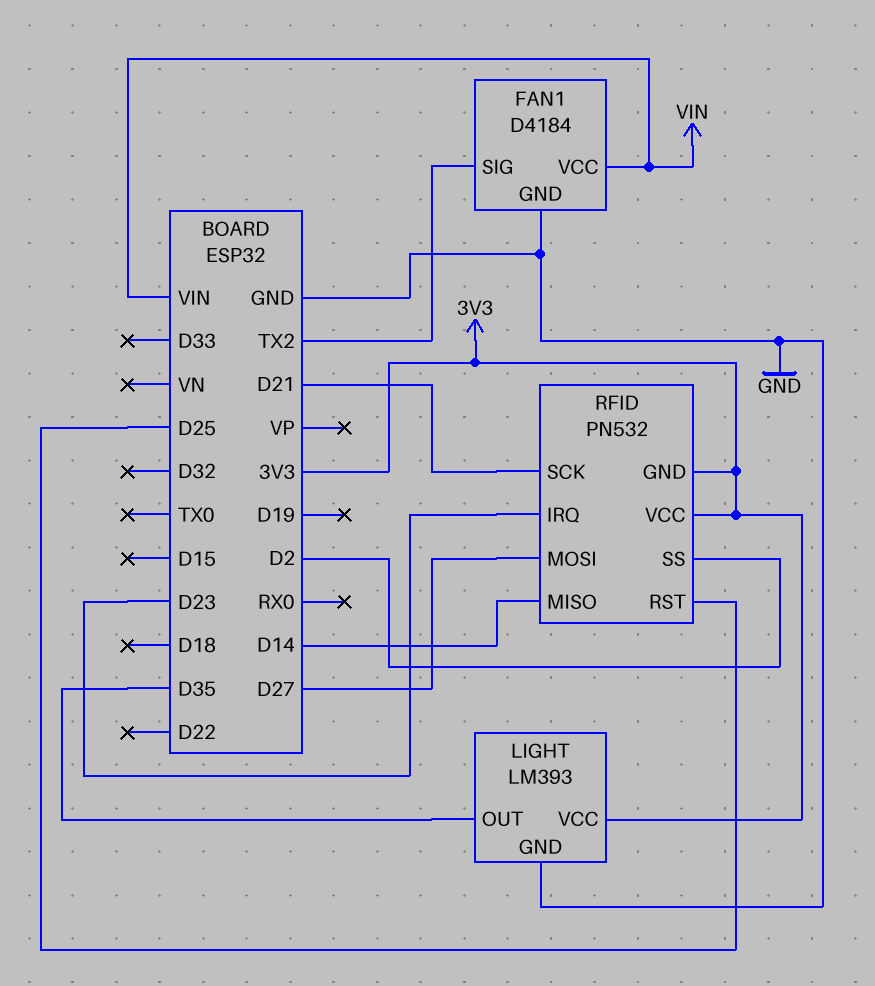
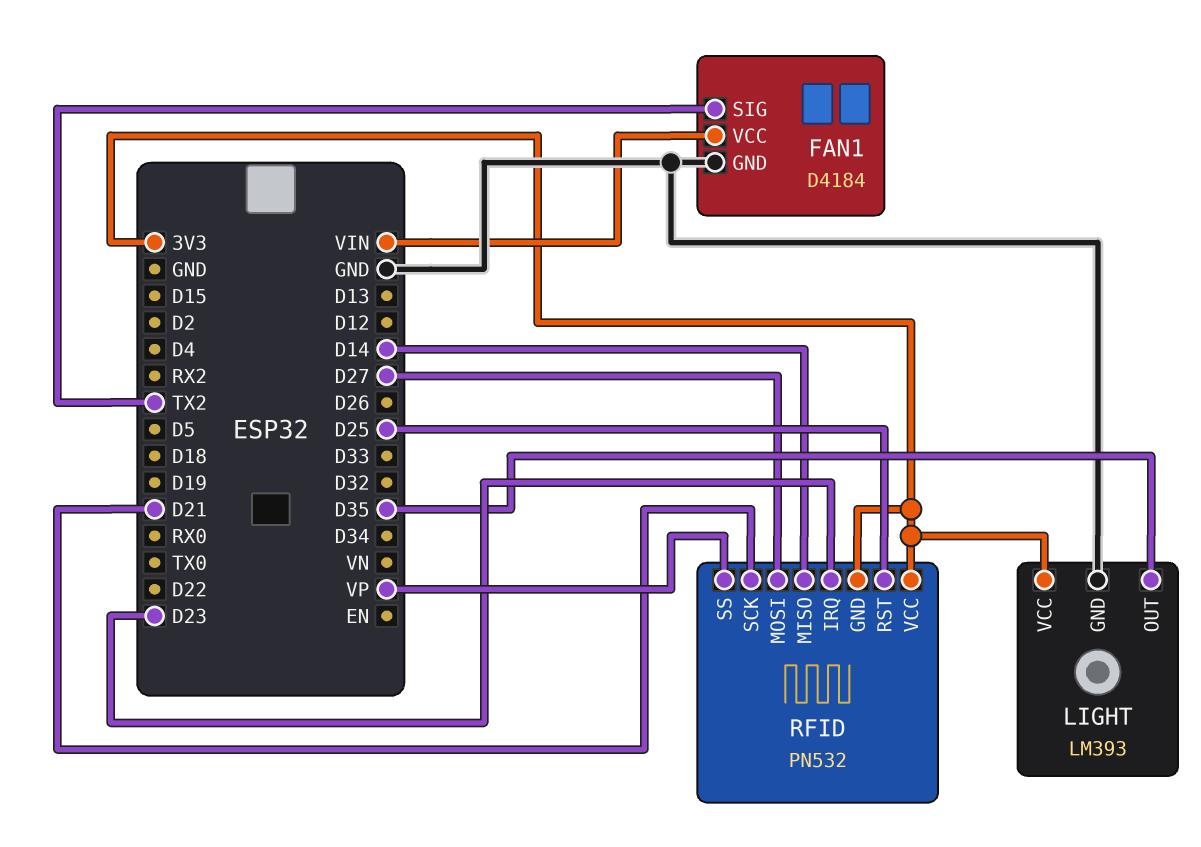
RFID pin SS: D2 -> VP

